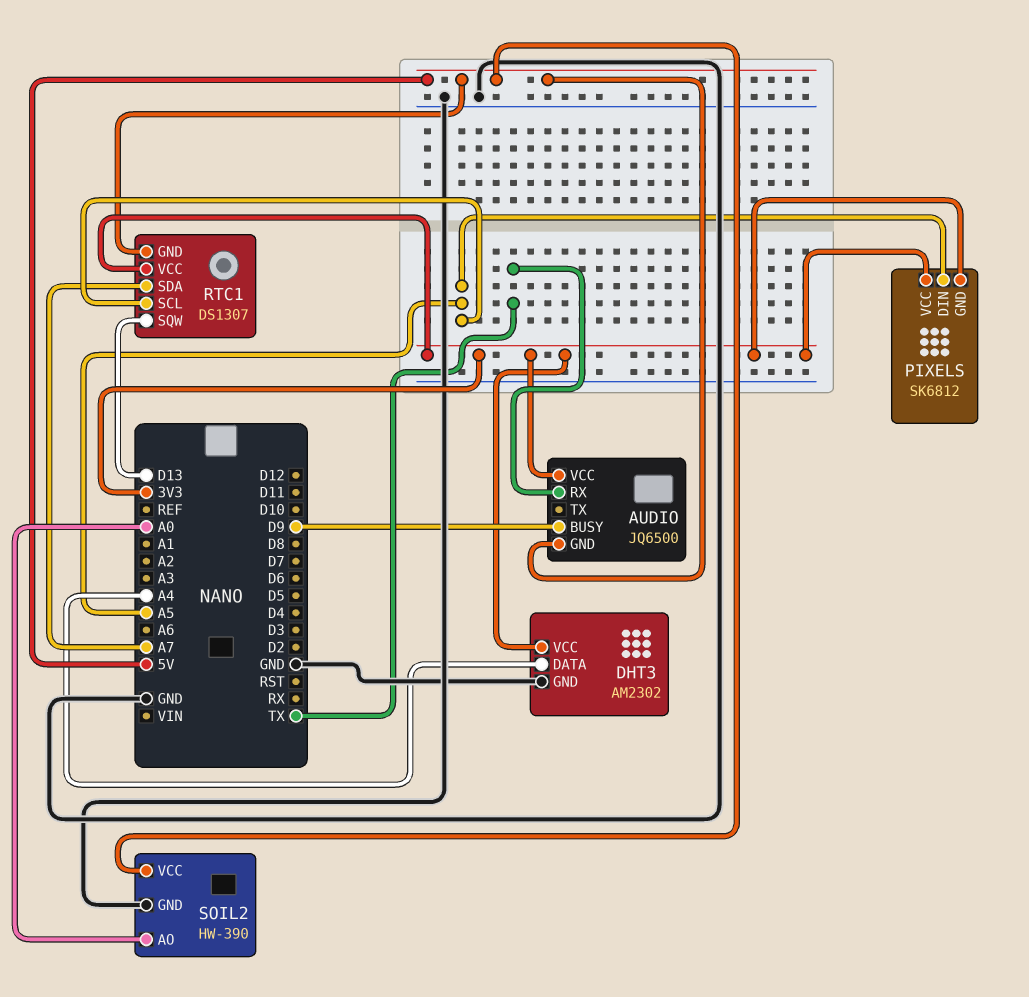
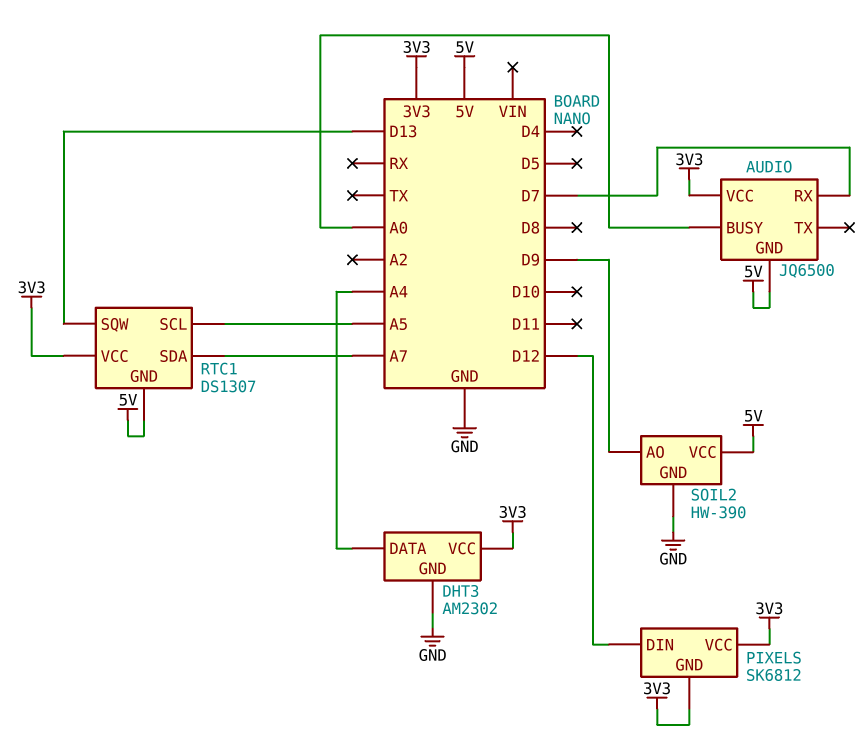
AUDIO pin BUSY: D9 -> A0
AUDIO pin RX: TX -> D7
PIXELS pin DIN: A5 -> D12
SOIL2 pin AO: A0 -> D9

